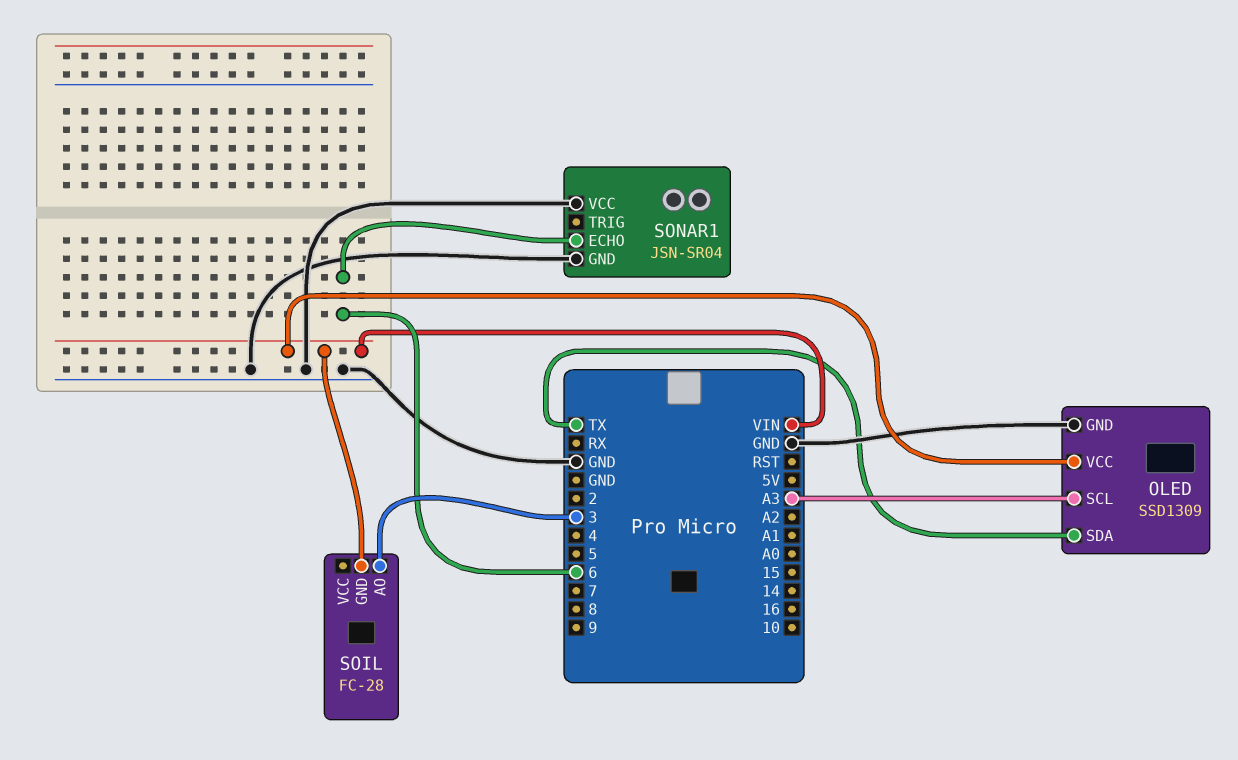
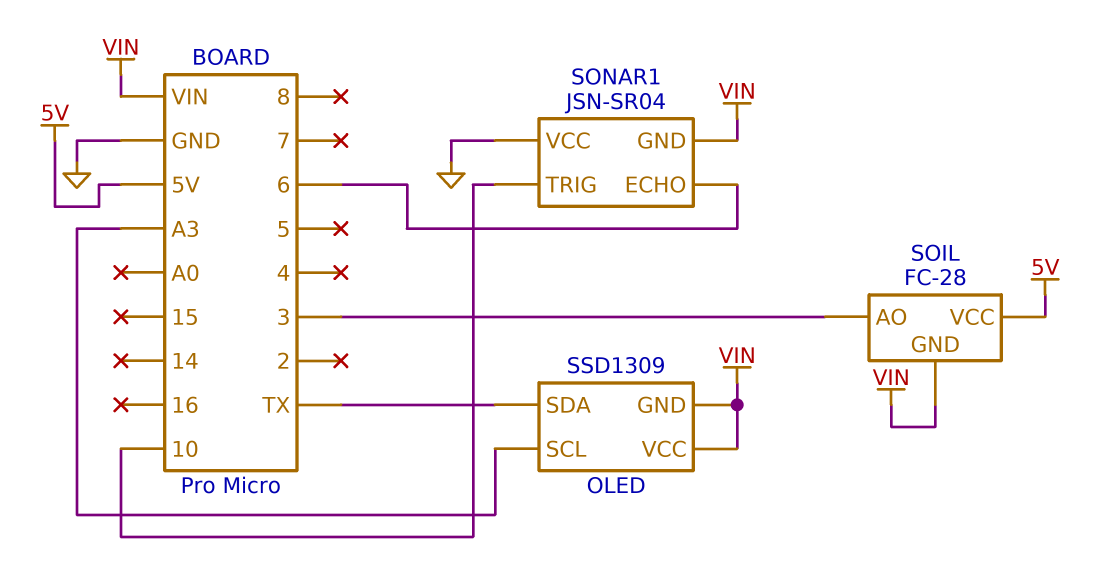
OLED pin GND: GND -> VIN
SOIL pin VCC: none -> 5V
SONAR1 pin GND: GND -> VIN
SONAR1 pin TRIG: none -> 10

